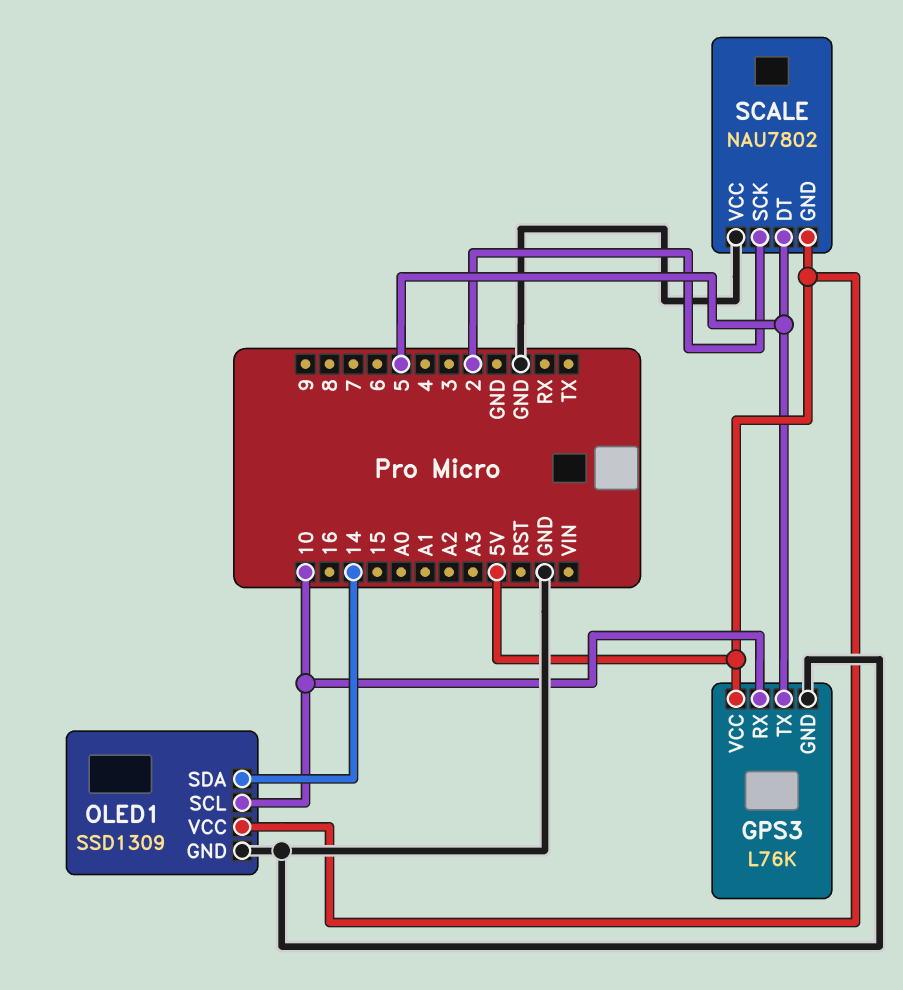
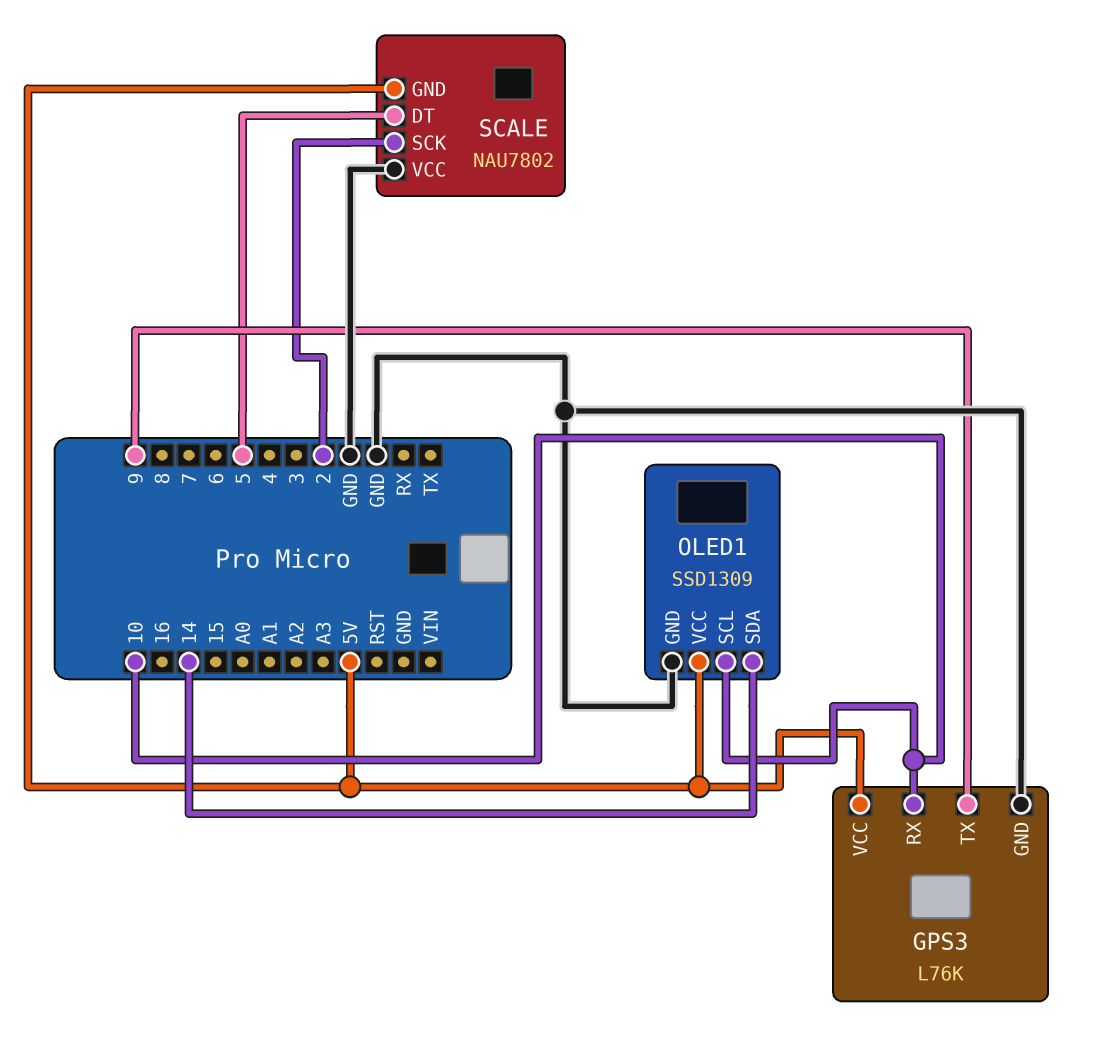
GPS3 pin TX: 5 -> 9

